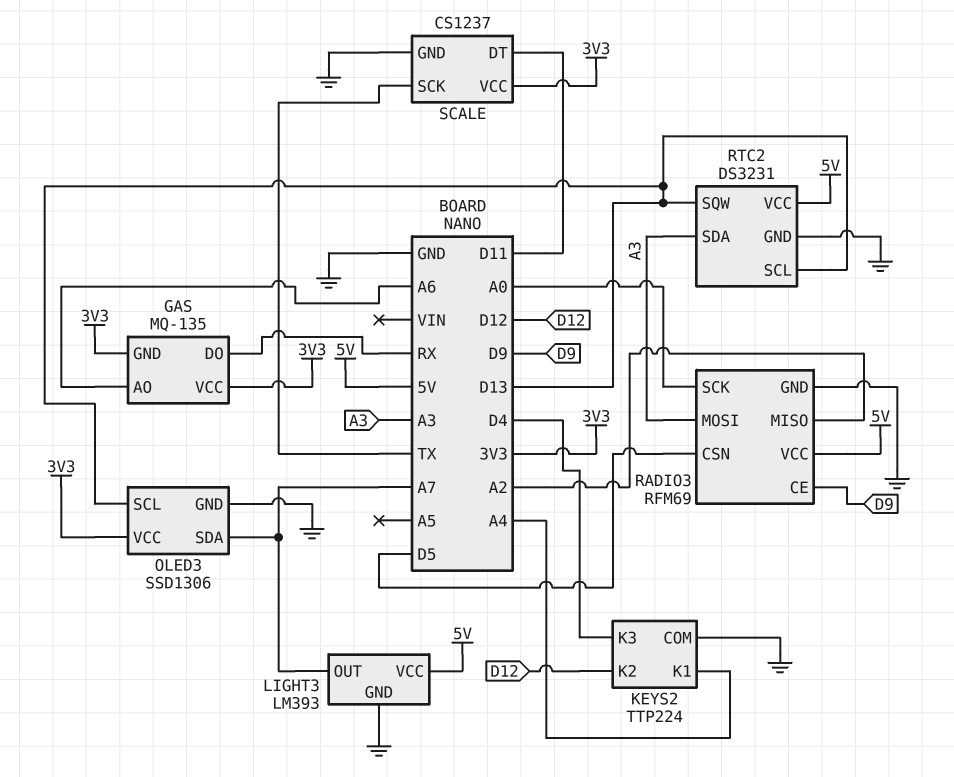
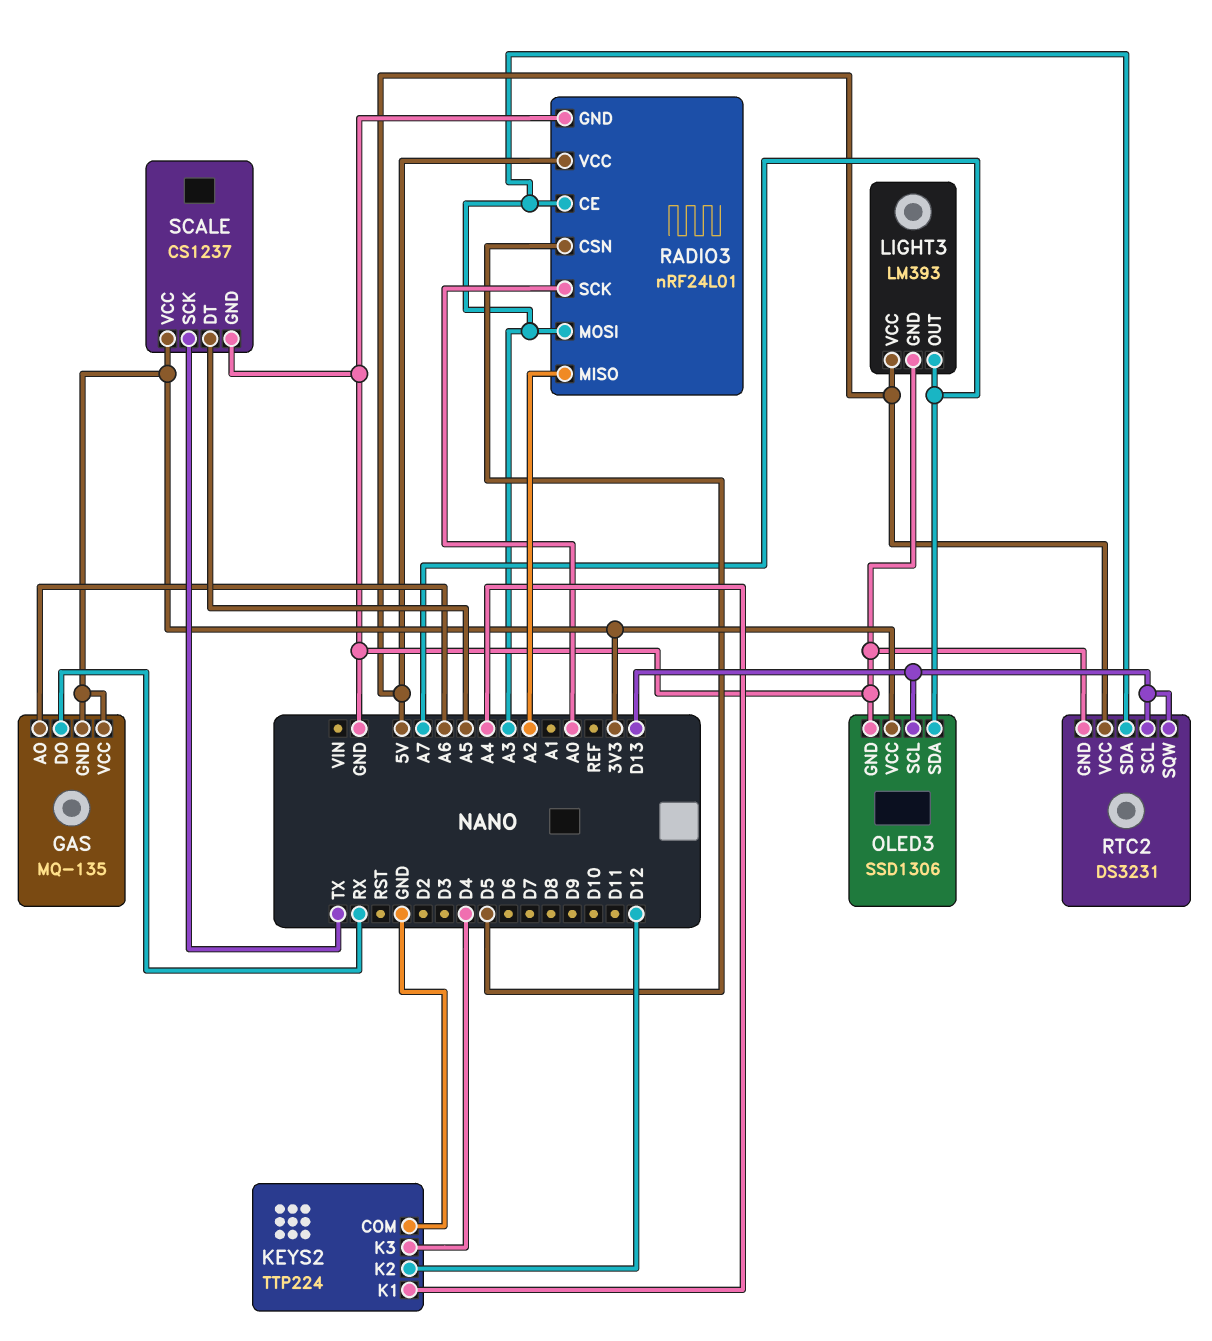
RADIO3: RFM69 -> nRF24L01
RADIO3 pin CE: D9 -> A3
SCALE pin DT: D11 -> A5

